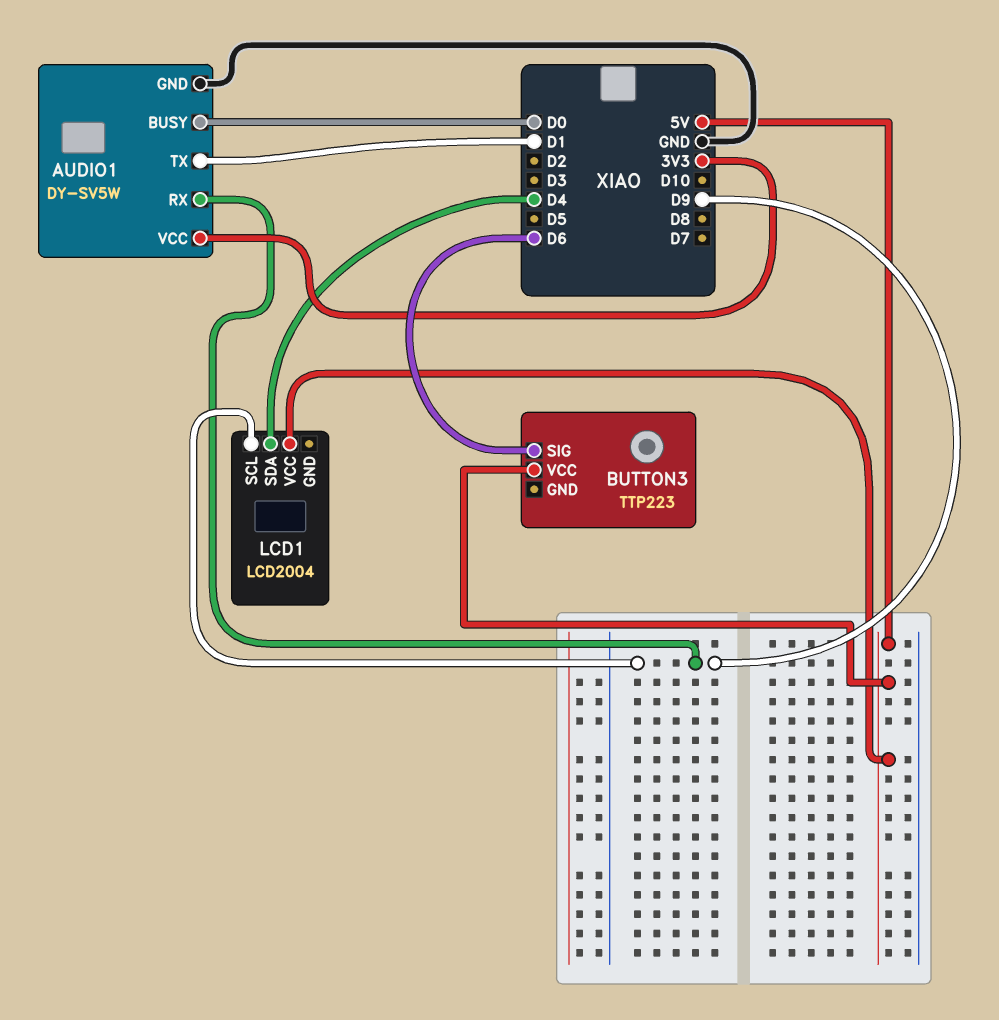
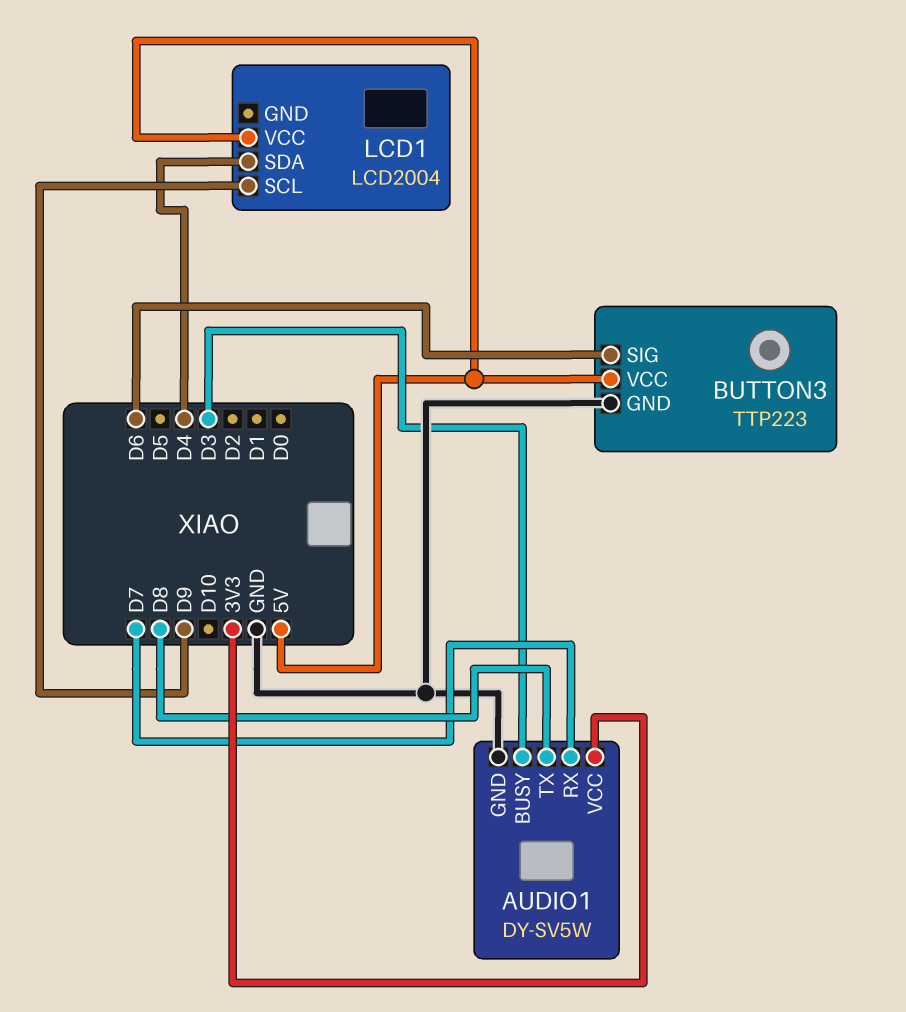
AUDIO1 pin BUSY: D0 -> D3
AUDIO1 pin RX: D9 -> D7
AUDIO1 pin TX: D1 -> D8
BUTTON3 pin GND: none -> GND

